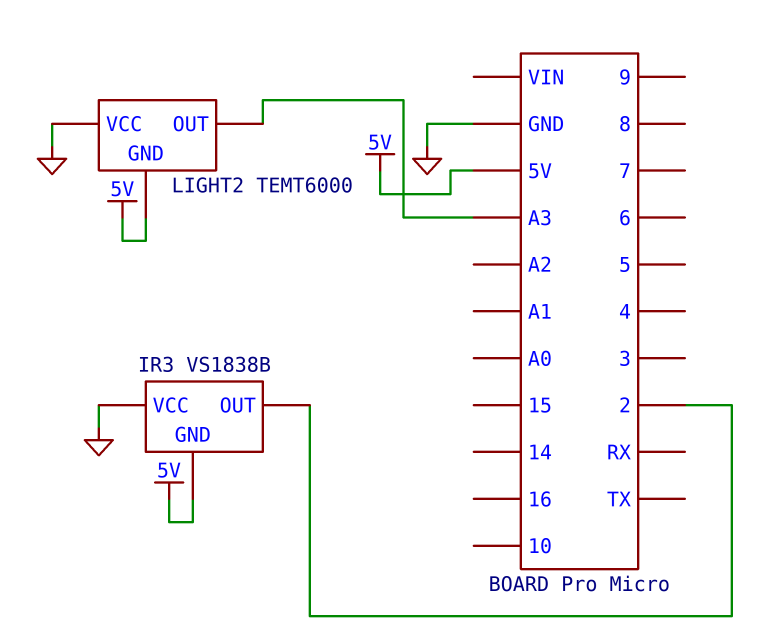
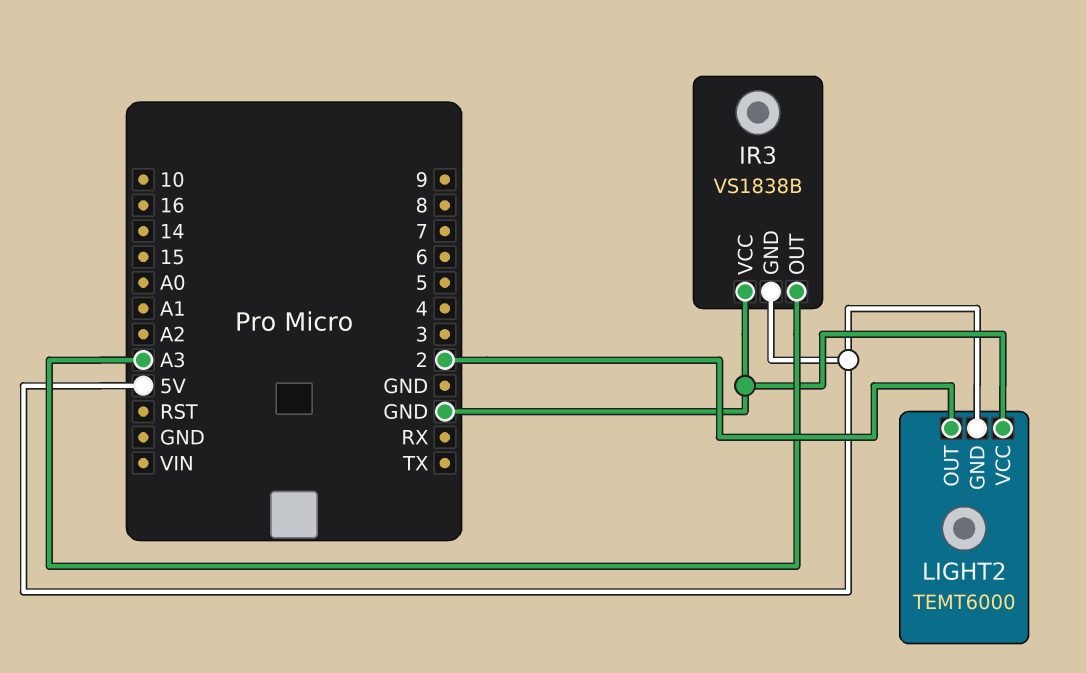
IR3 pin OUT: 2 -> A3
LIGHT2 pin OUT: A3 -> 2

